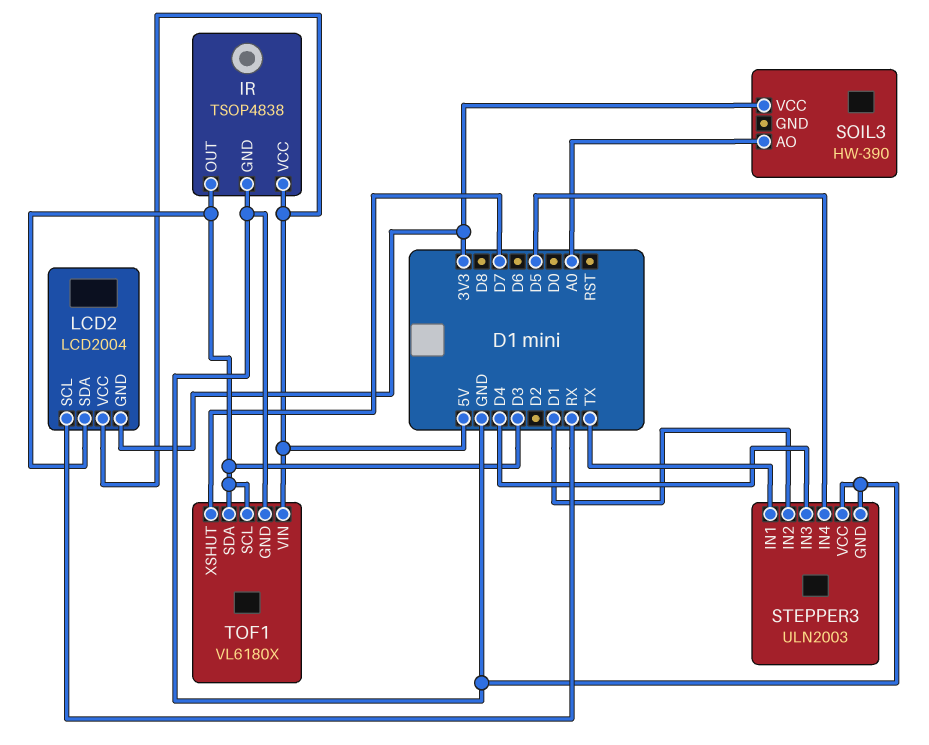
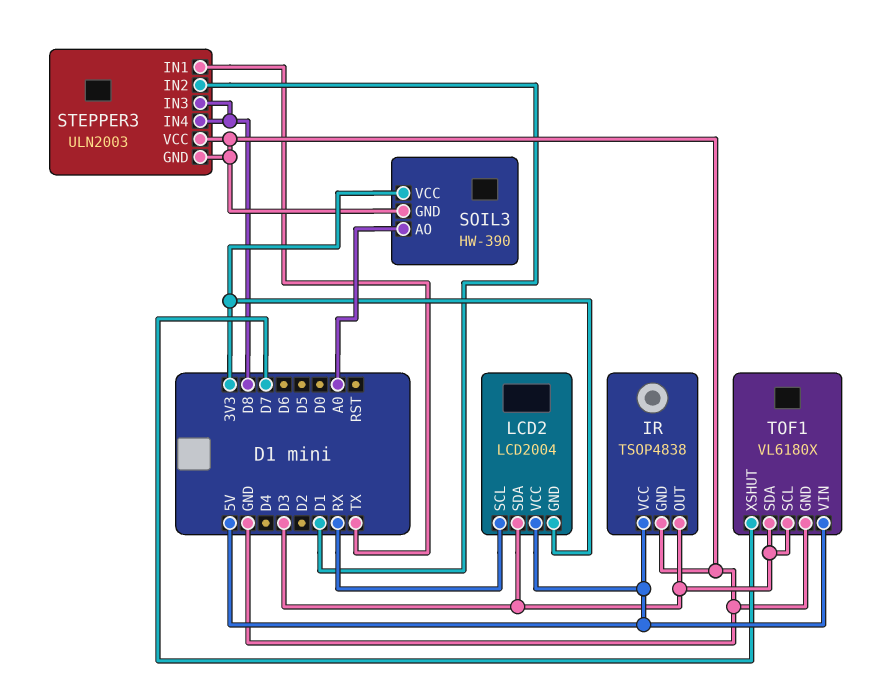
SOIL3 pin GND: none -> GND
STEPPER3 pin IN3: D4 -> D8
STEPPER3 pin IN4: D5 -> D8

